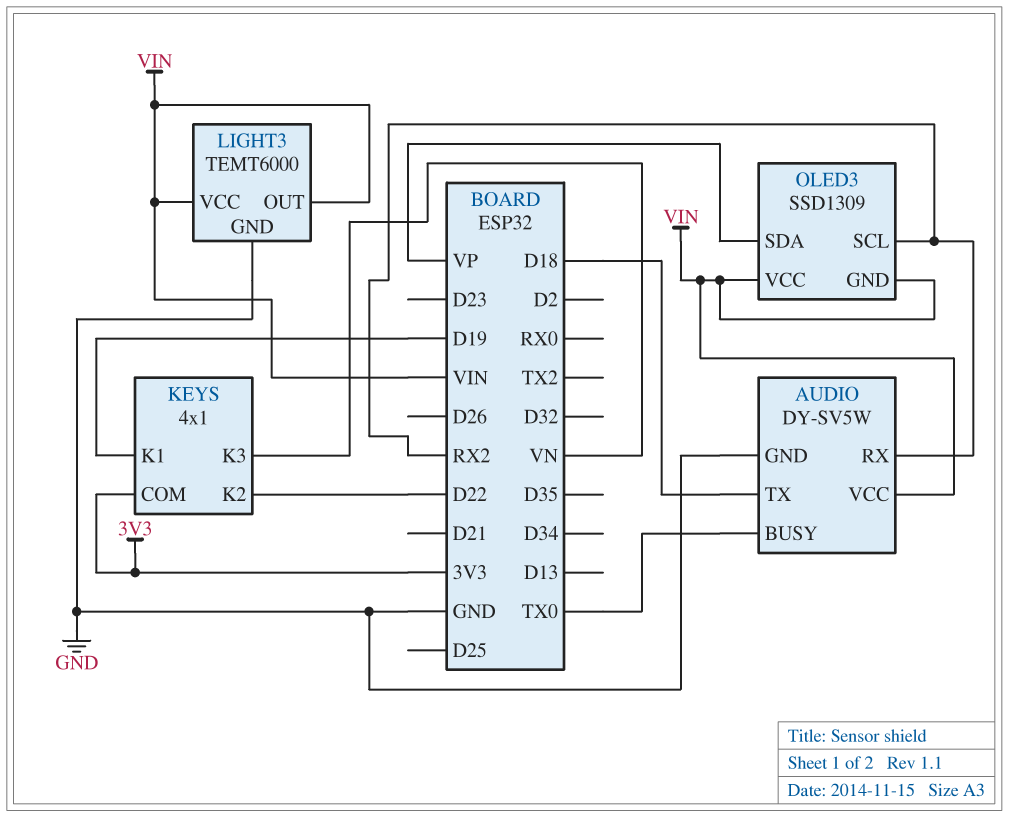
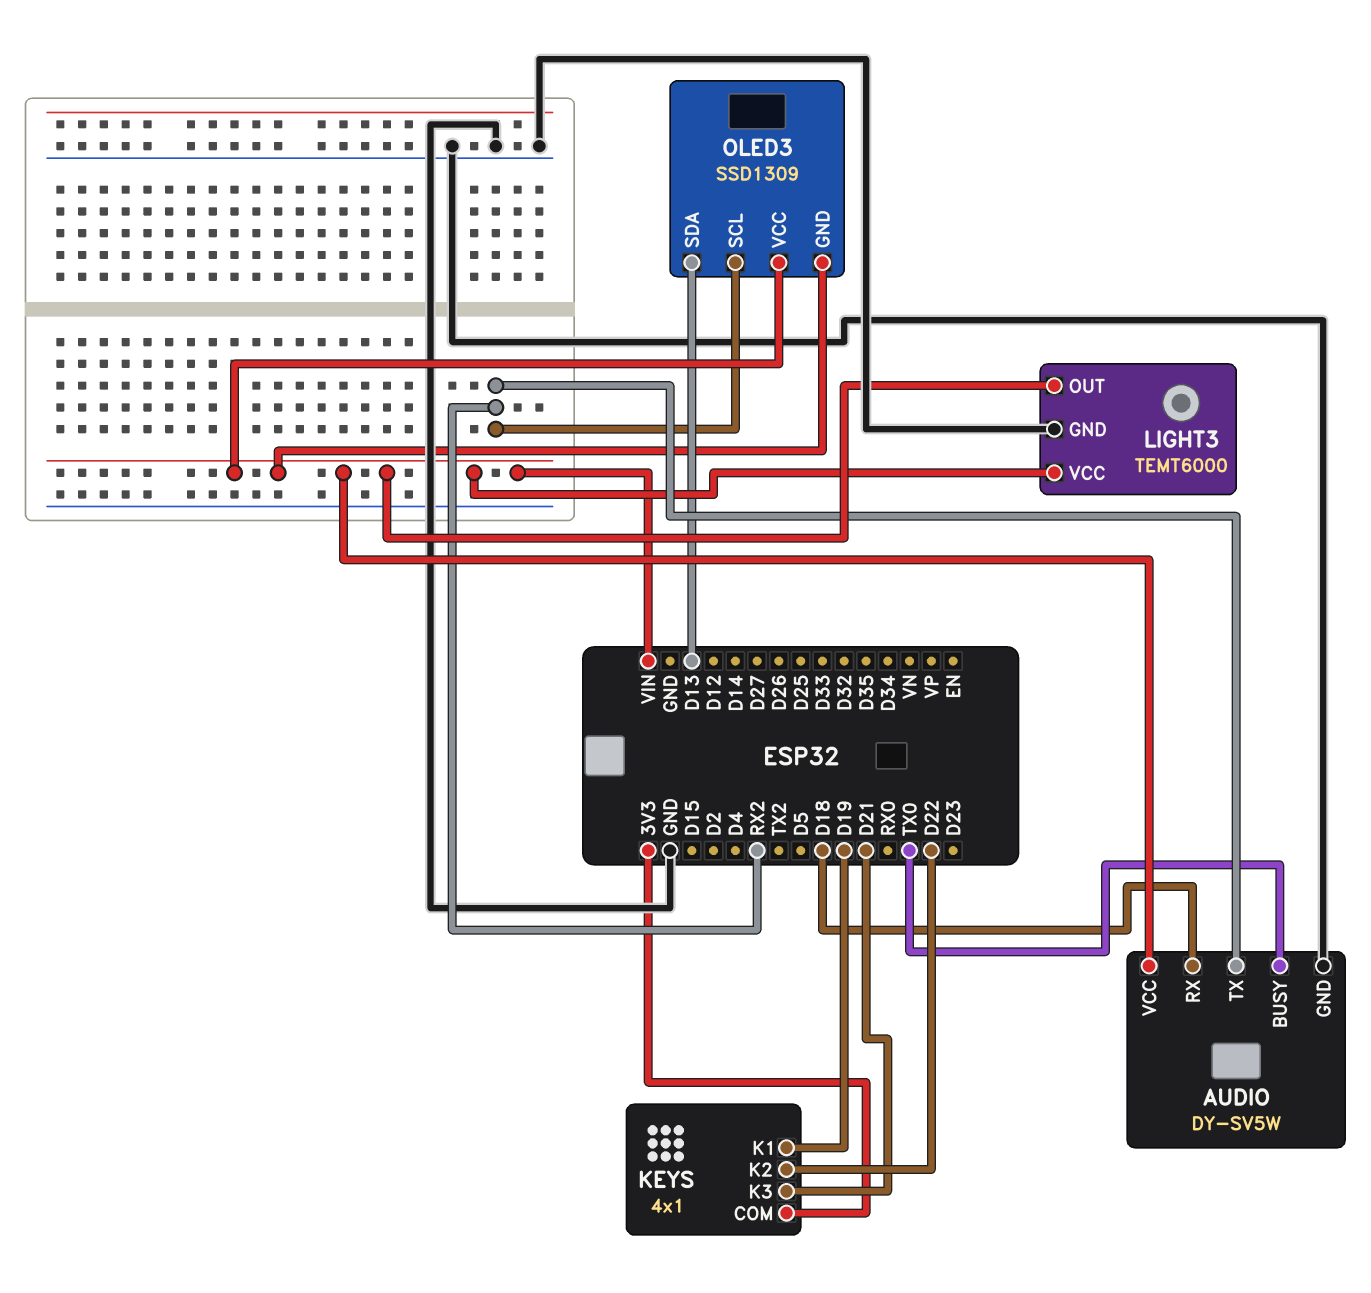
AUDIO pin RX: RX2 -> D18
AUDIO pin TX: D18 -> RX2
KEYS pin K3: VN -> D21
OLED3 pin SDA: VP -> D13

